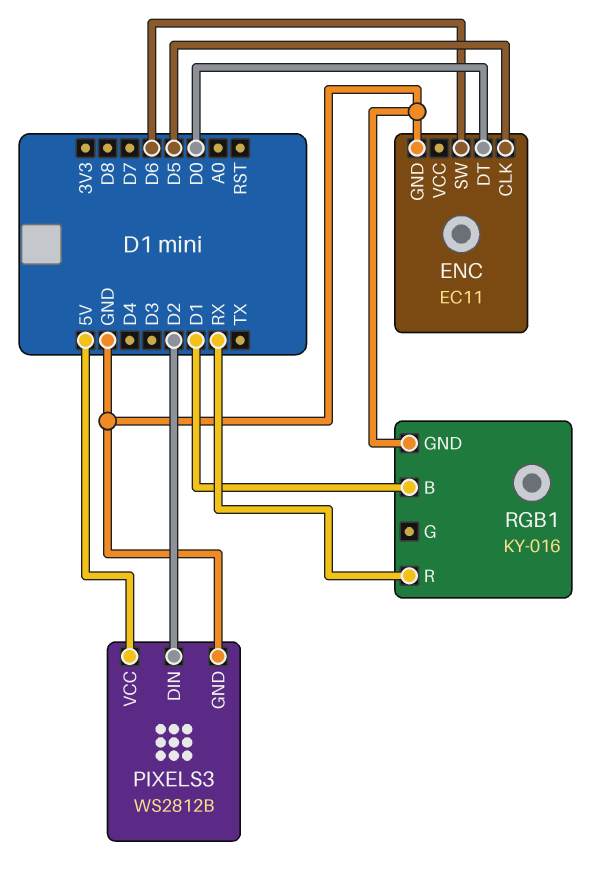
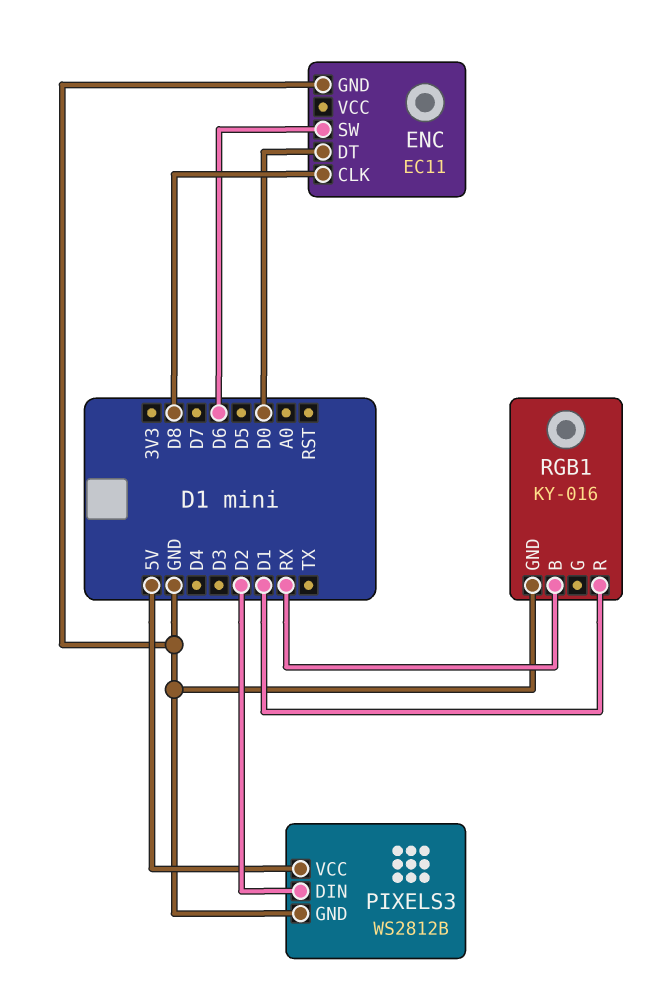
ENC pin CLK: D5 -> D8
RGB1 pin B: D1 -> RX
RGB1 pin R: RX -> D1

